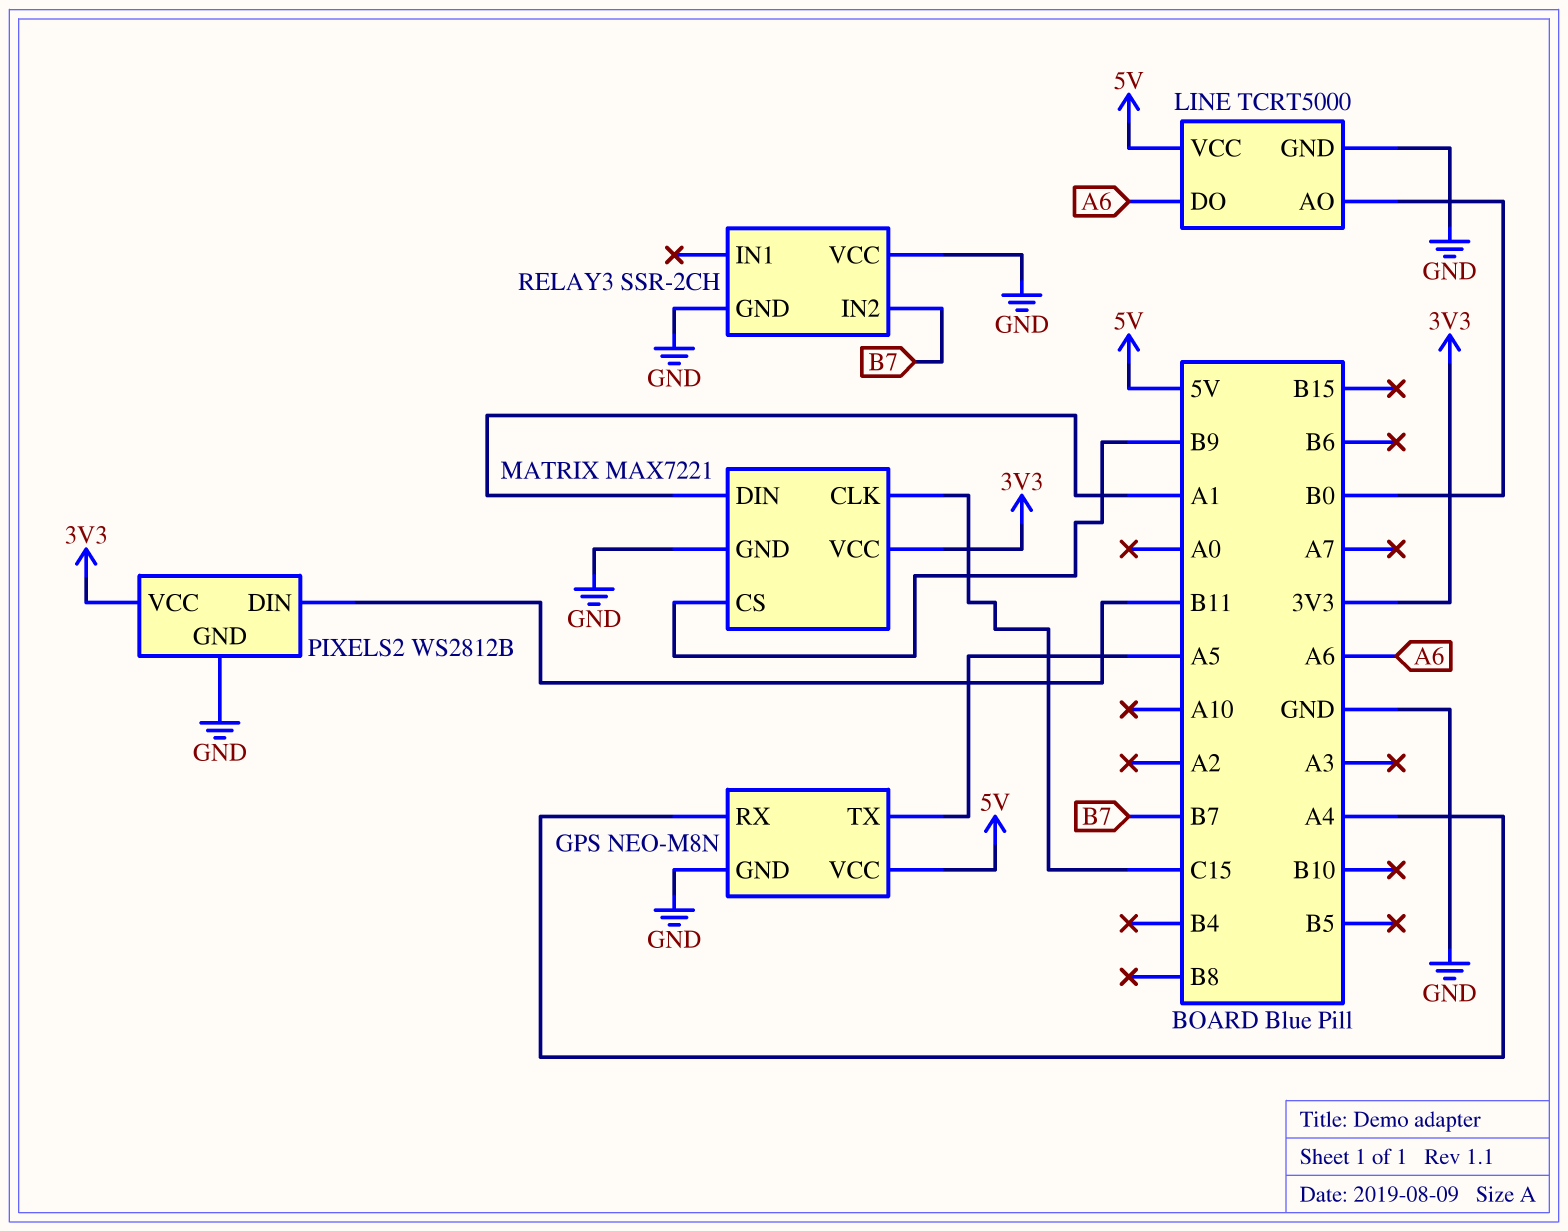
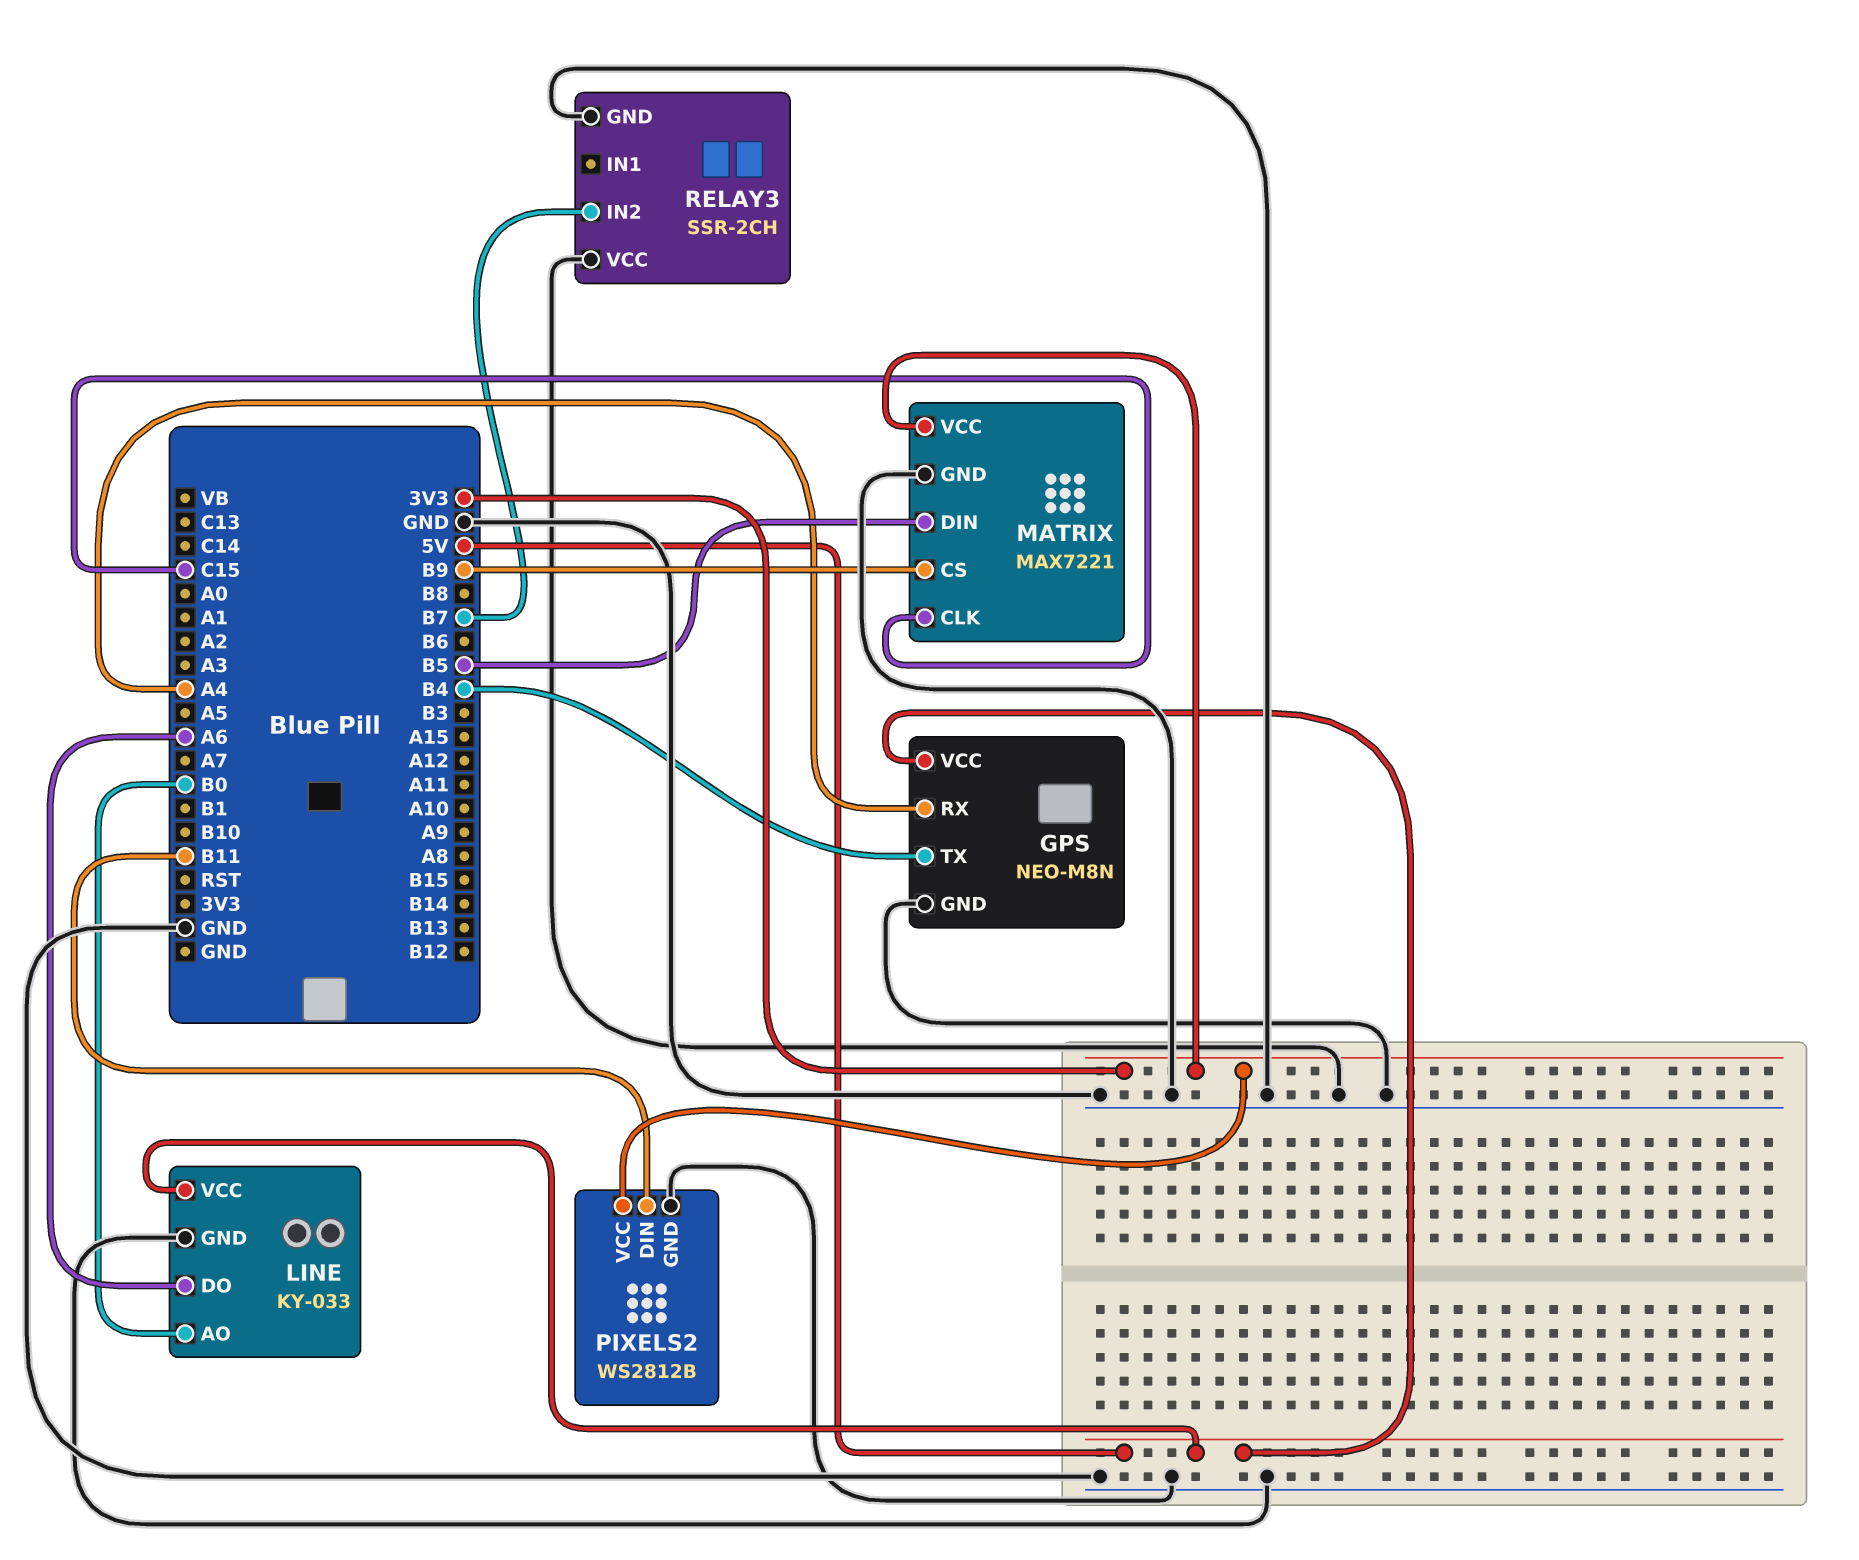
GPS pin TX: A5 -> B4
LINE: TCRT5000 -> KY-033
MATRIX pin DIN: A1 -> B5

